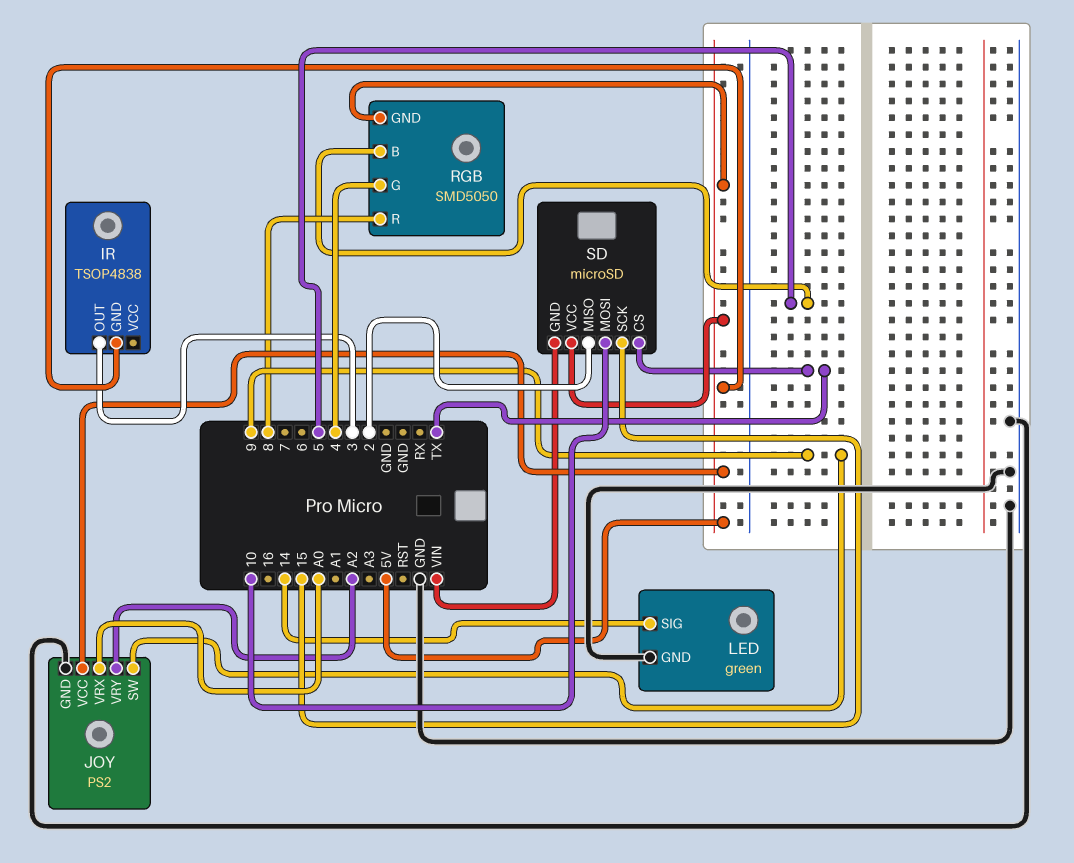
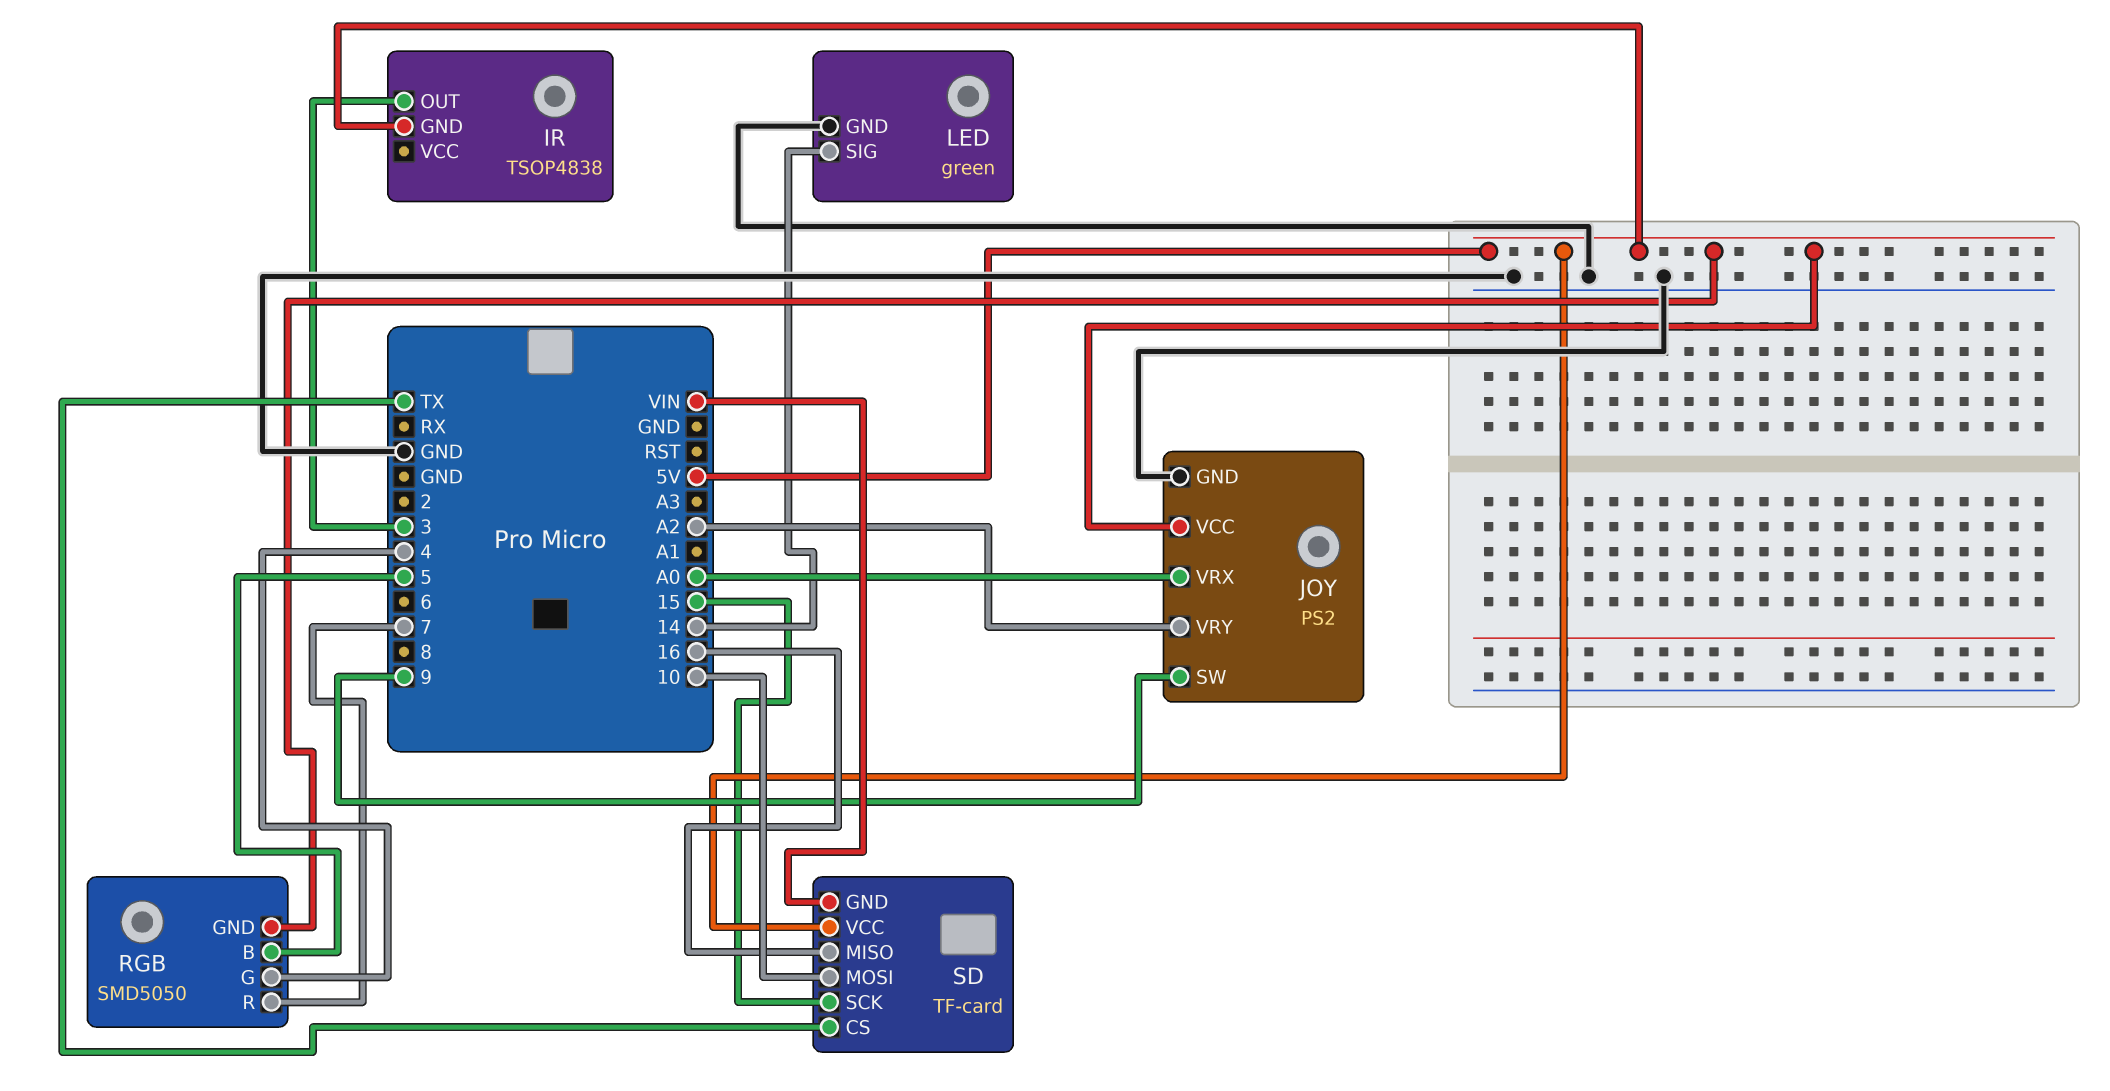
RGB pin R: 8 -> 7
SD: microSD -> TF-card
SD pin MISO: 2 -> 16

